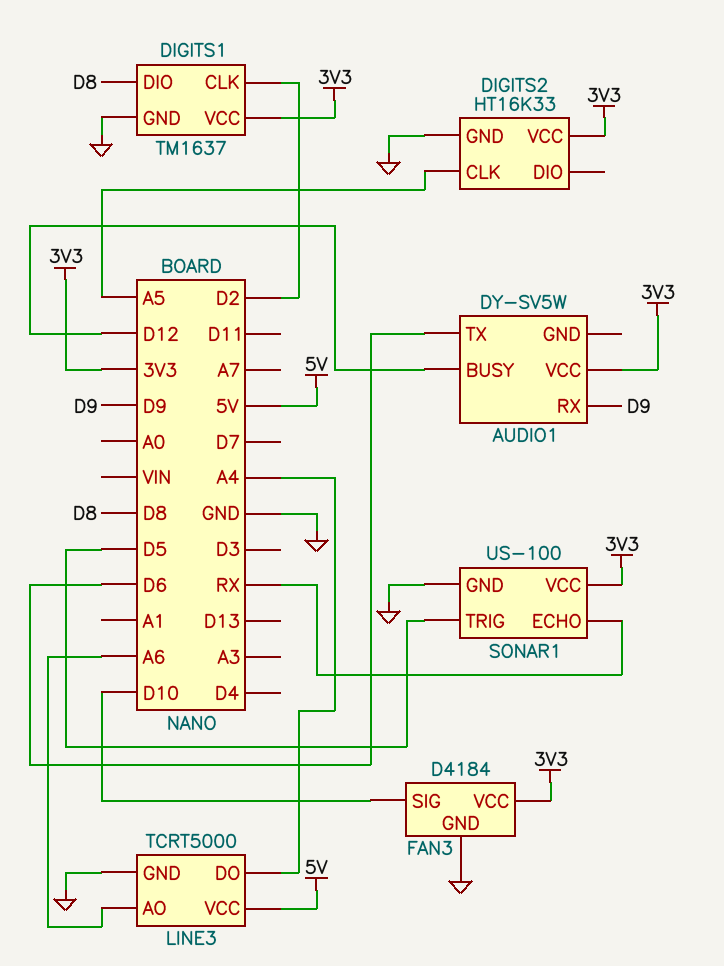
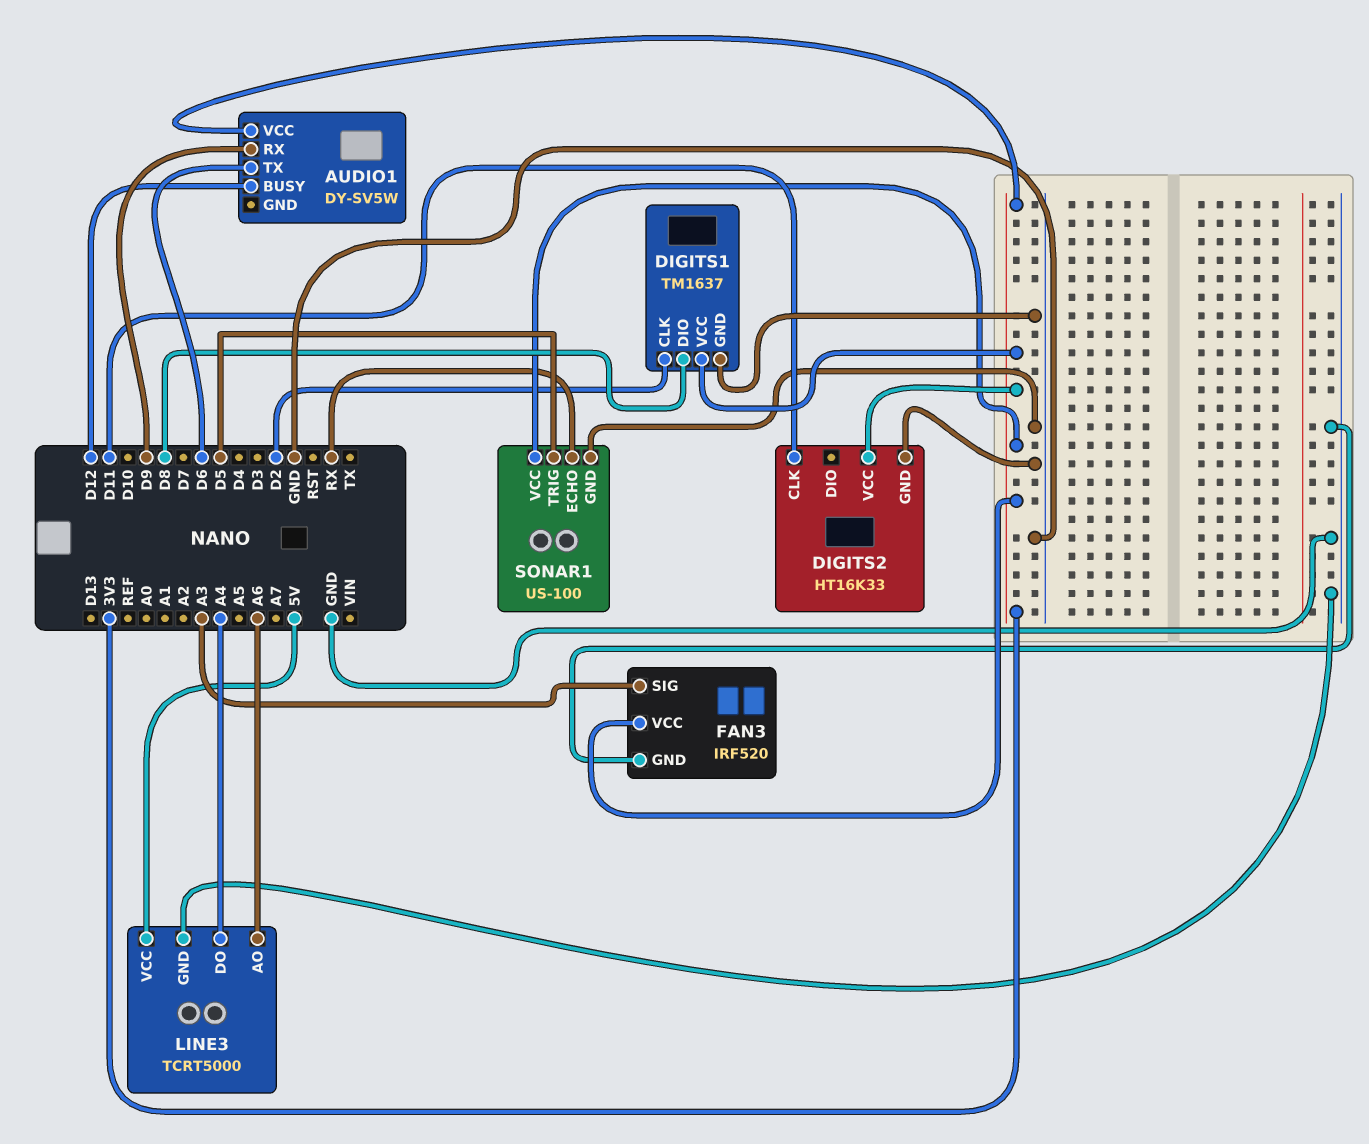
DIGITS2 pin CLK: A5 -> D11
FAN3: D4184 -> IRF520
FAN3 pin SIG: D10 -> A3

